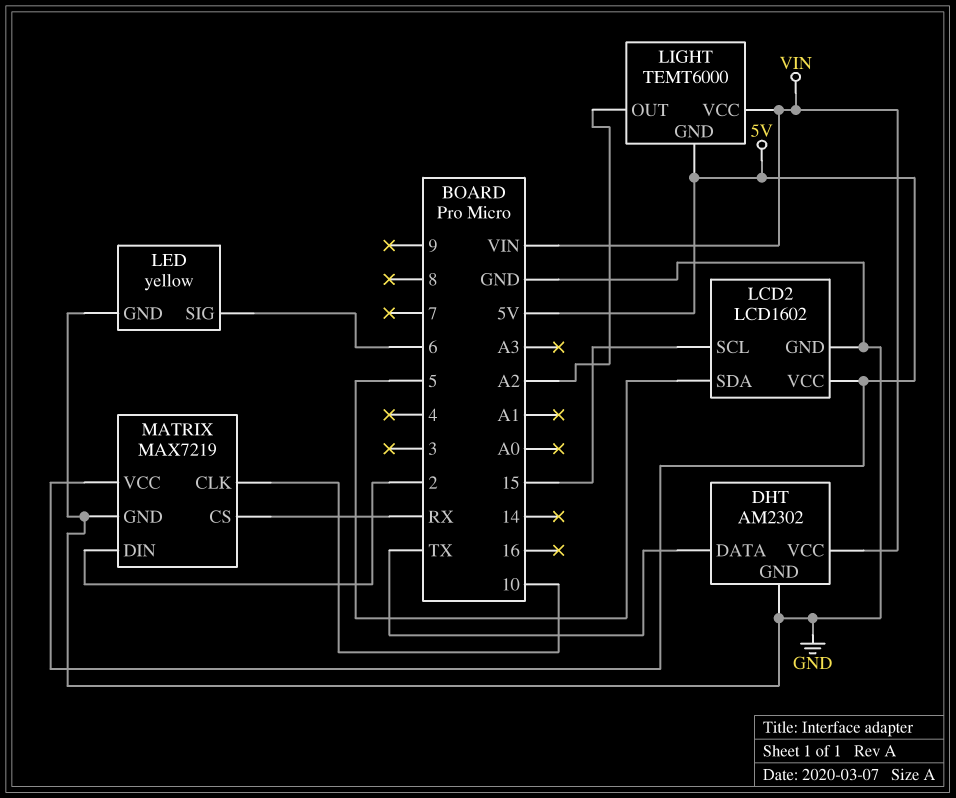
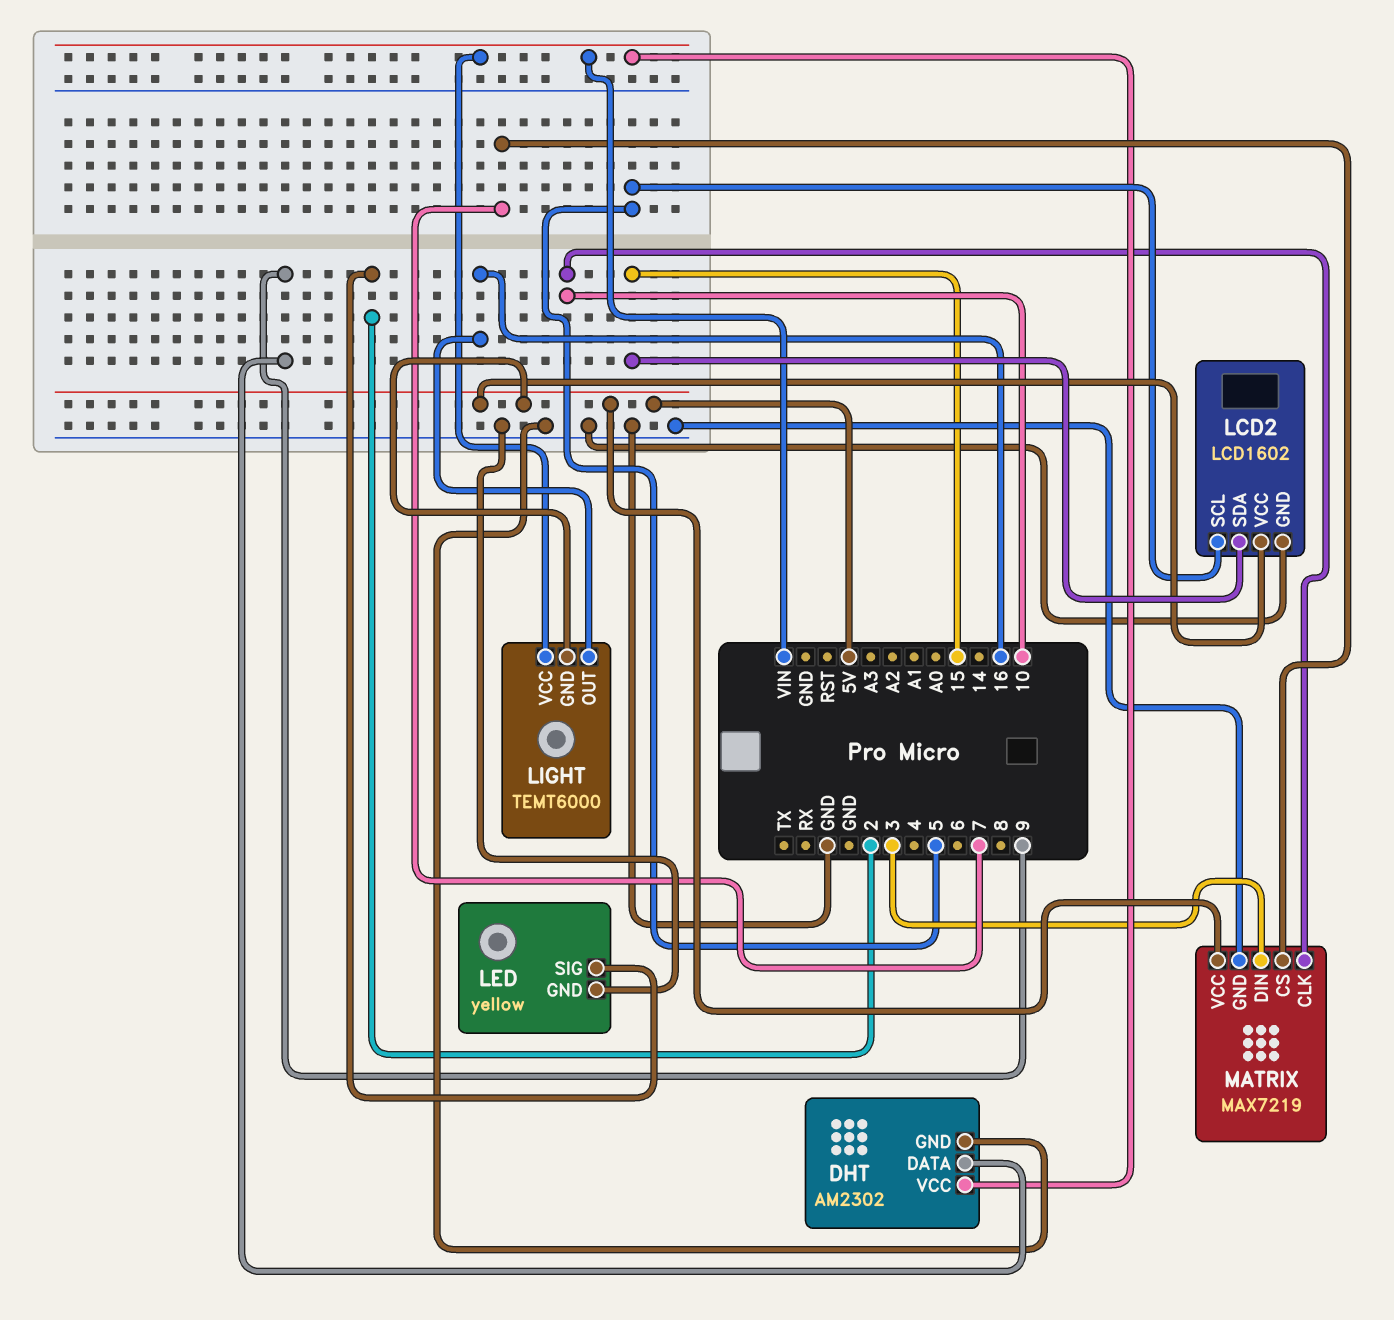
DHT pin DATA: TX -> 9
LCD2 pin SCL: 15 -> 5
LCD2 pin SDA: 5 -> 15
LED pin SIG: 6 -> 2
LIGHT pin OUT: A2 -> 16
MATRIX pin CS: RX -> 7
MATRIX pin DIN: 2 -> 3

